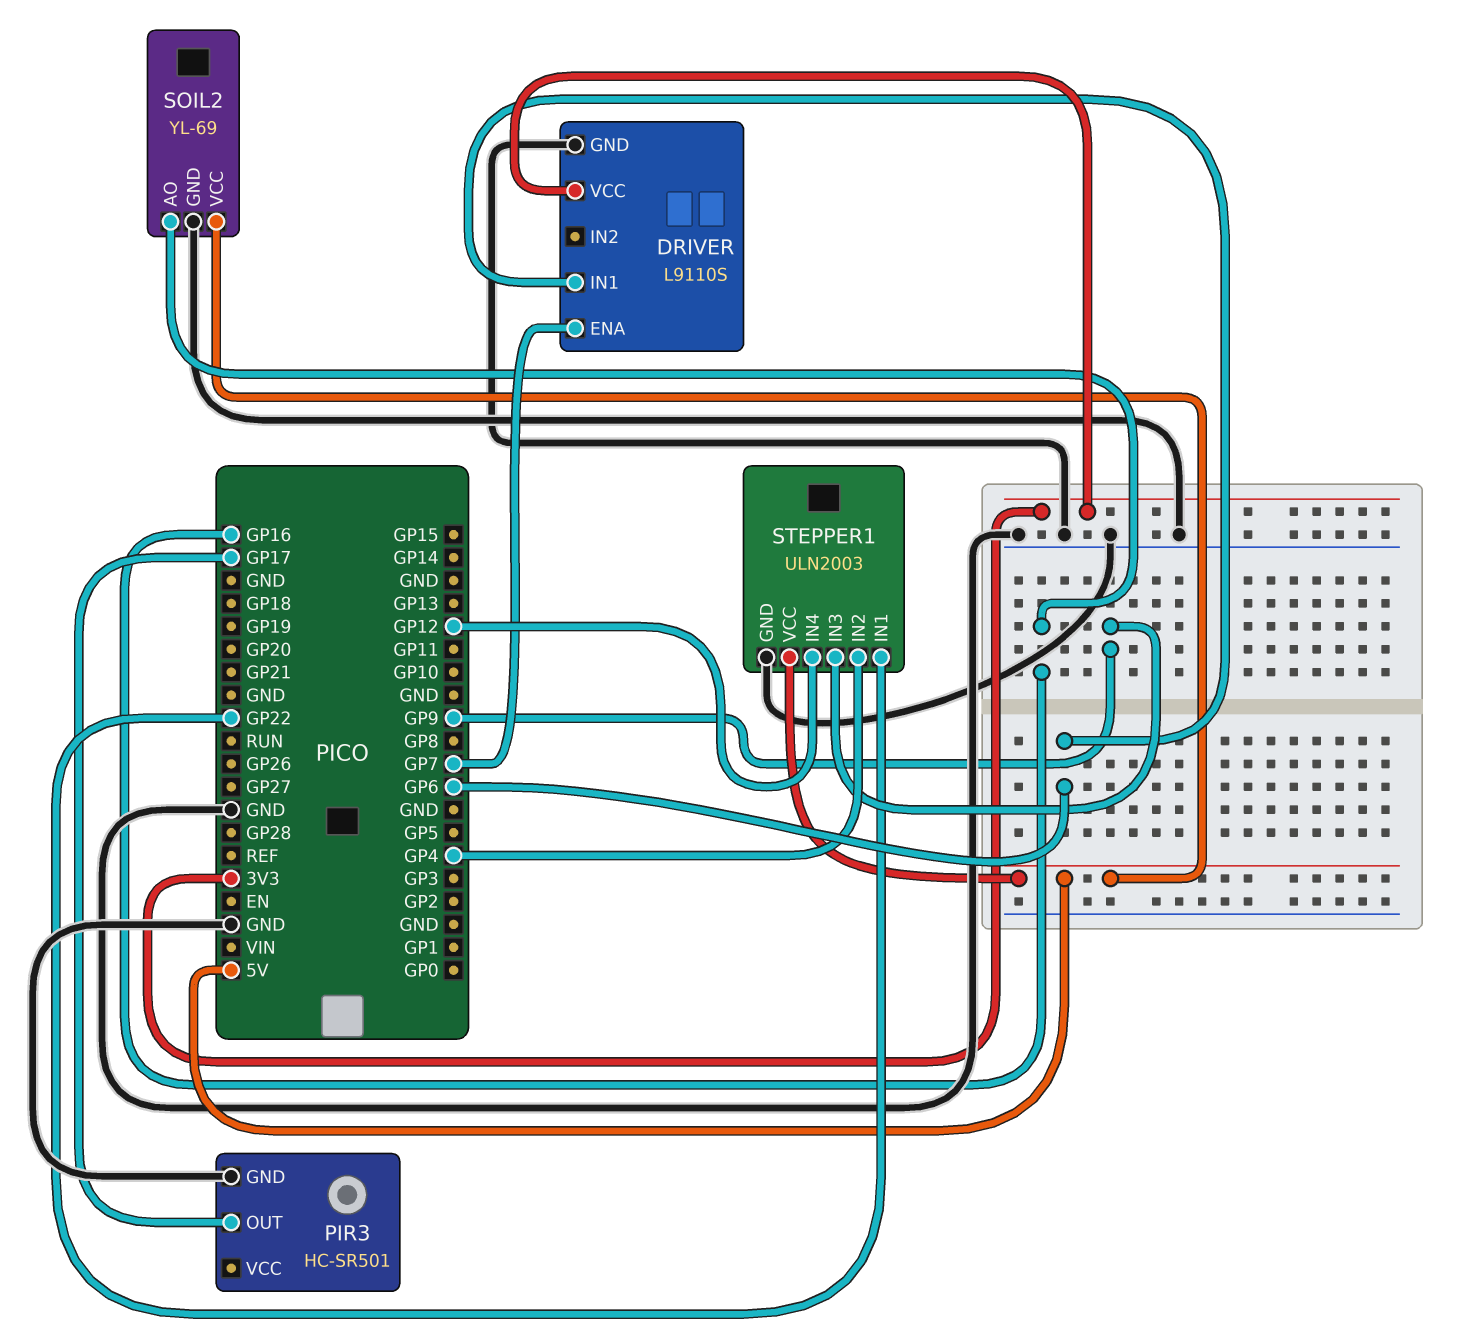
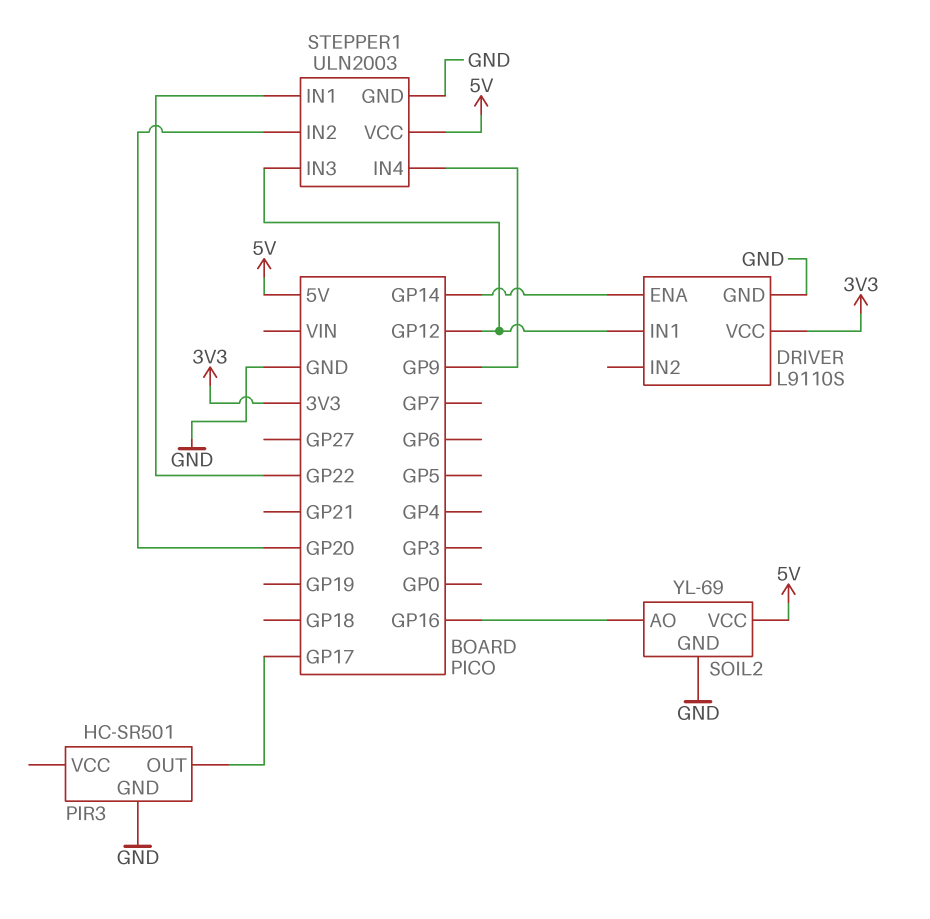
DRIVER pin ENA: GP7 -> GP14
DRIVER pin IN1: GP6 -> GP12
STEPPER1 pin IN2: GP4 -> GP20
STEPPER1 pin IN3: GP9 -> GP12
STEPPER1 pin IN4: GP12 -> GP9

